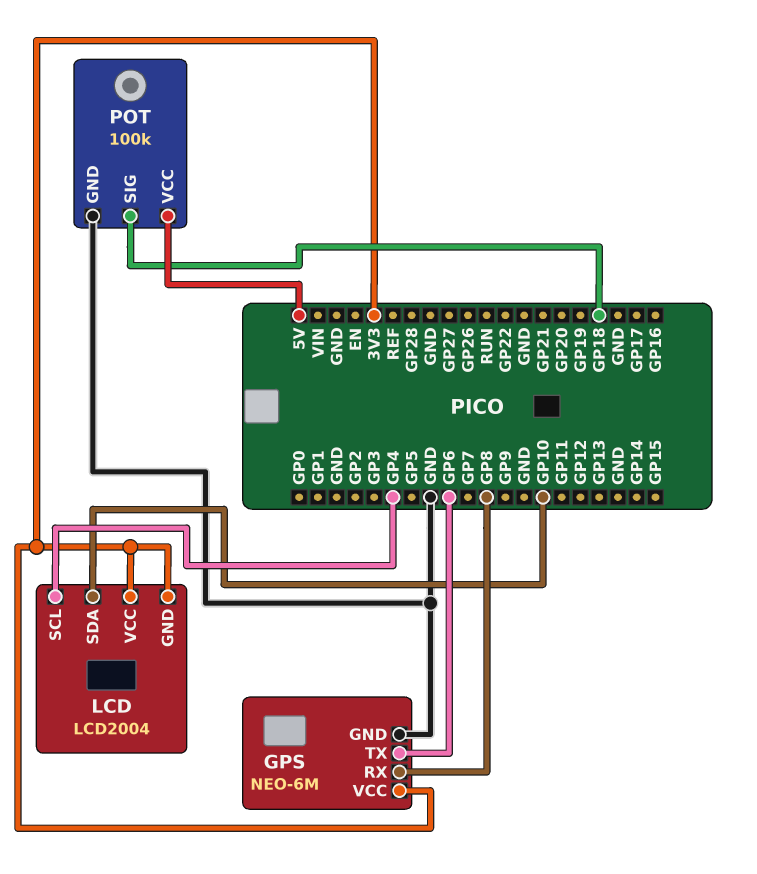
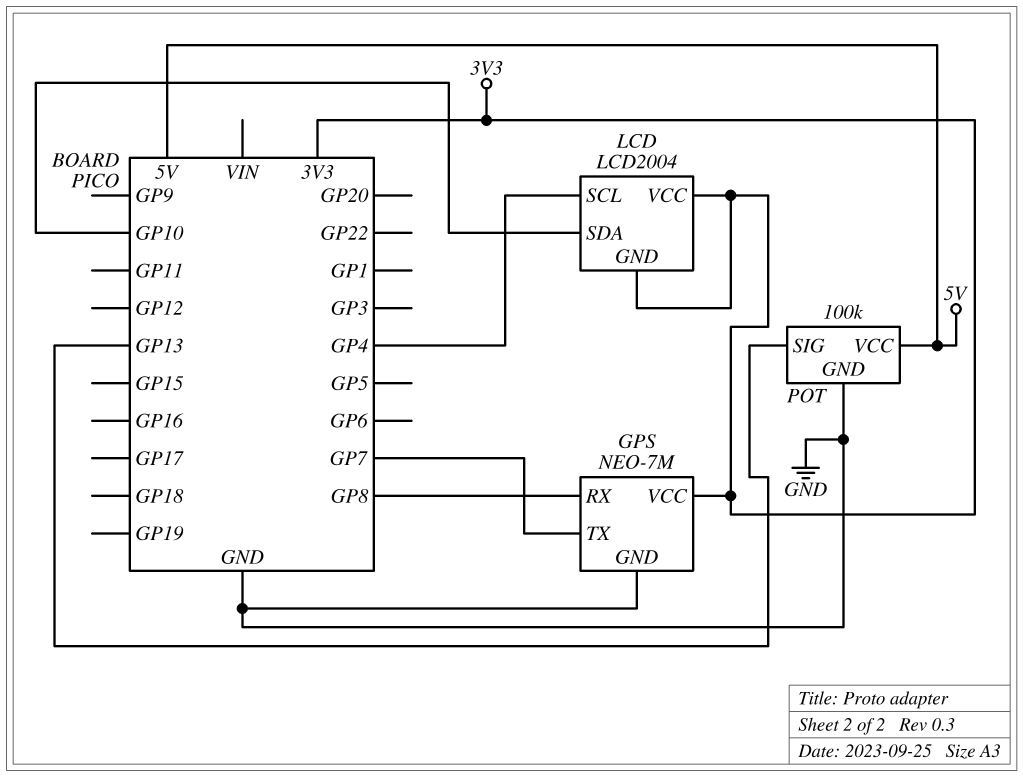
GPS: NEO-6M -> NEO-7M
GPS pin TX: GP6 -> GP7
POT pin SIG: GP18 -> GP13

